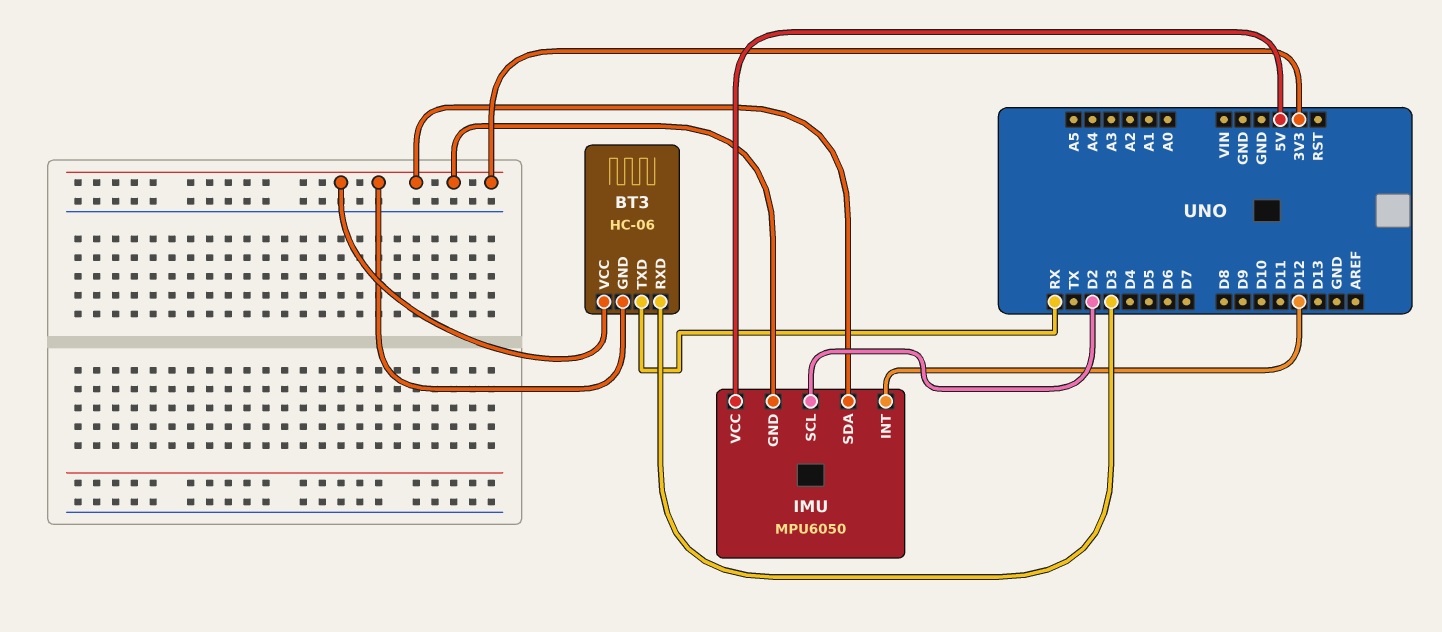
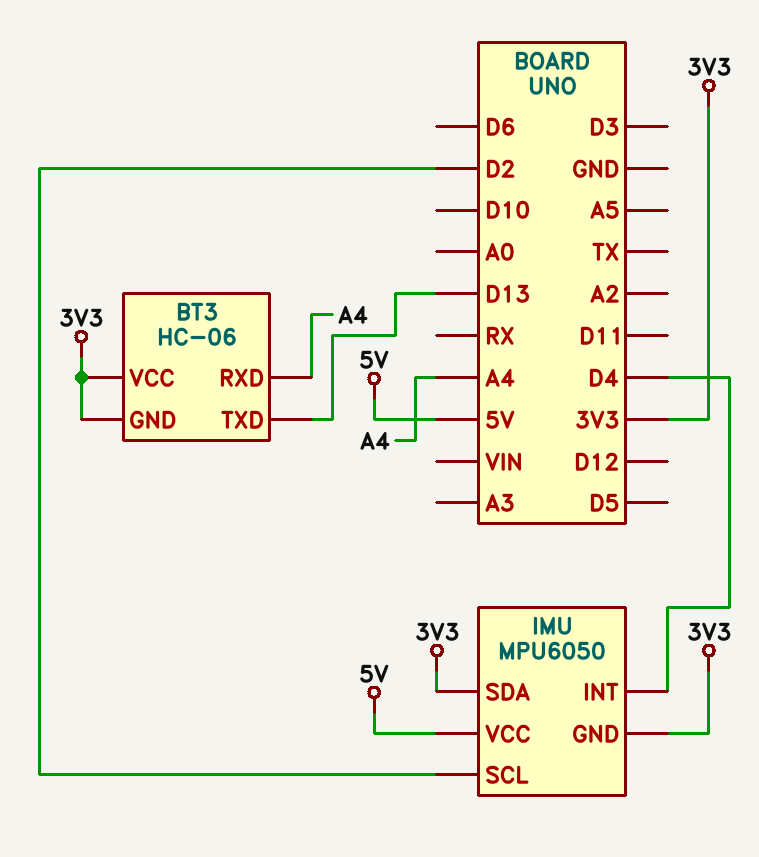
BT3 pin RXD: D3 -> A4
BT3 pin TXD: RX -> D13
IMU pin INT: D12 -> D4

